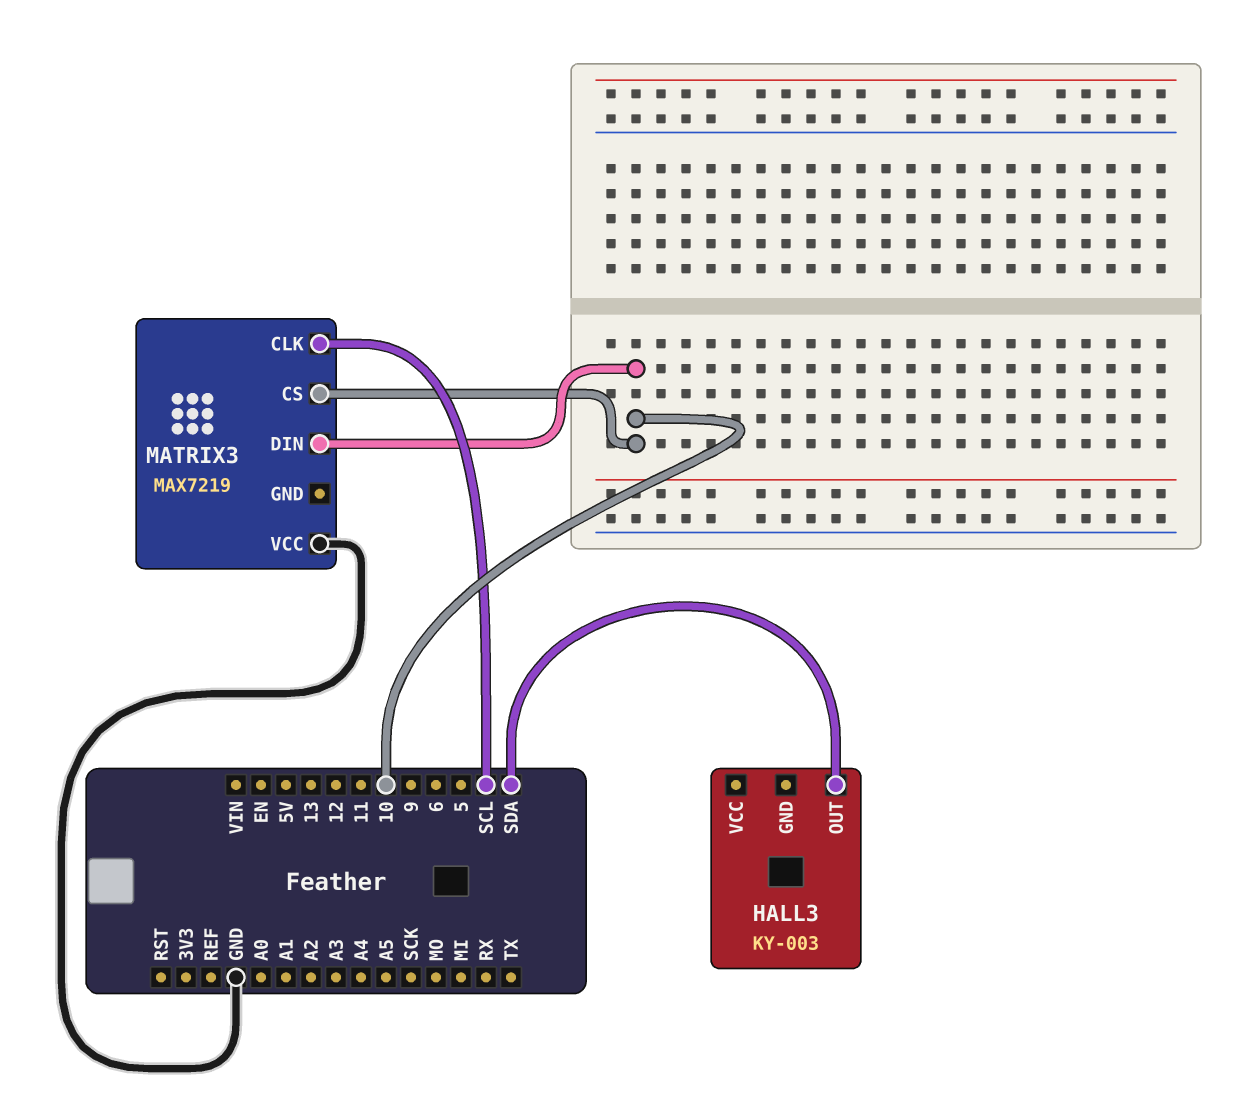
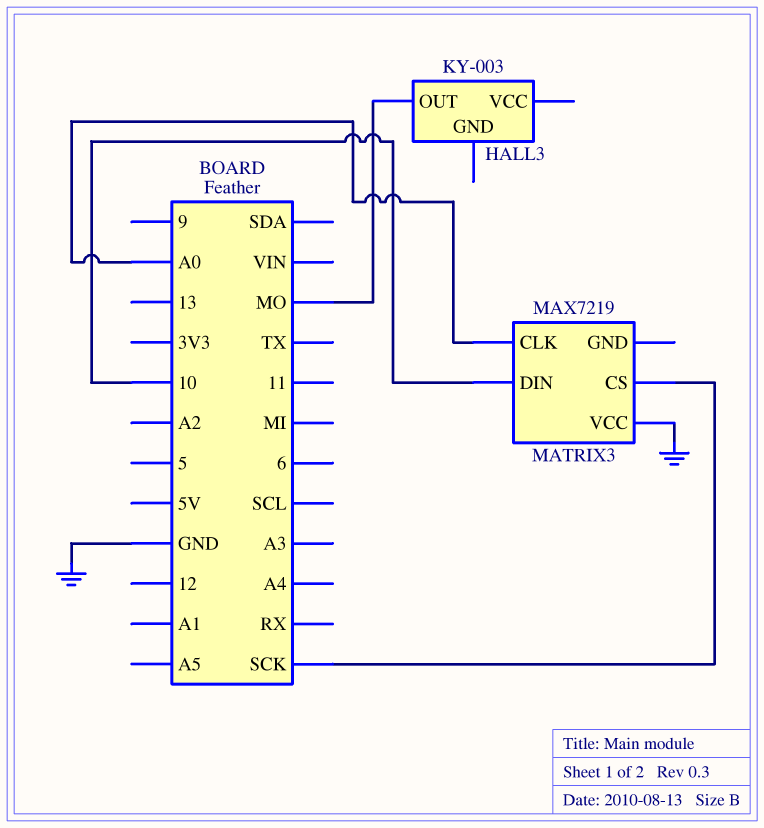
HALL3 pin OUT: SDA -> MO
MATRIX3 pin CLK: SCL -> A0
MATRIX3 pin CS: 10 -> SCK

